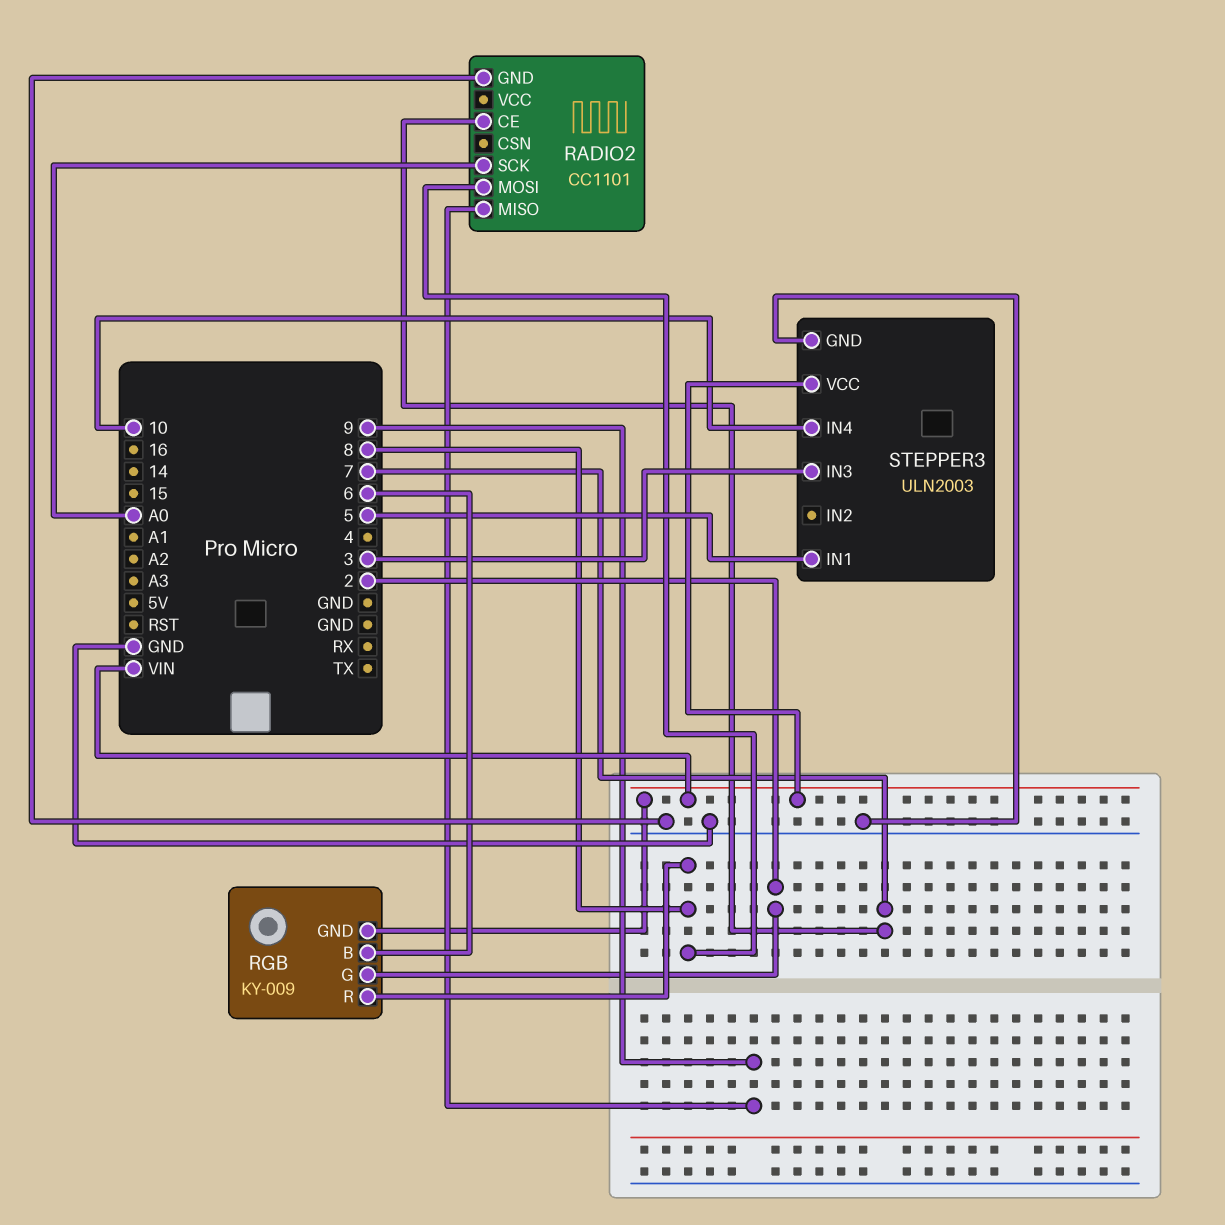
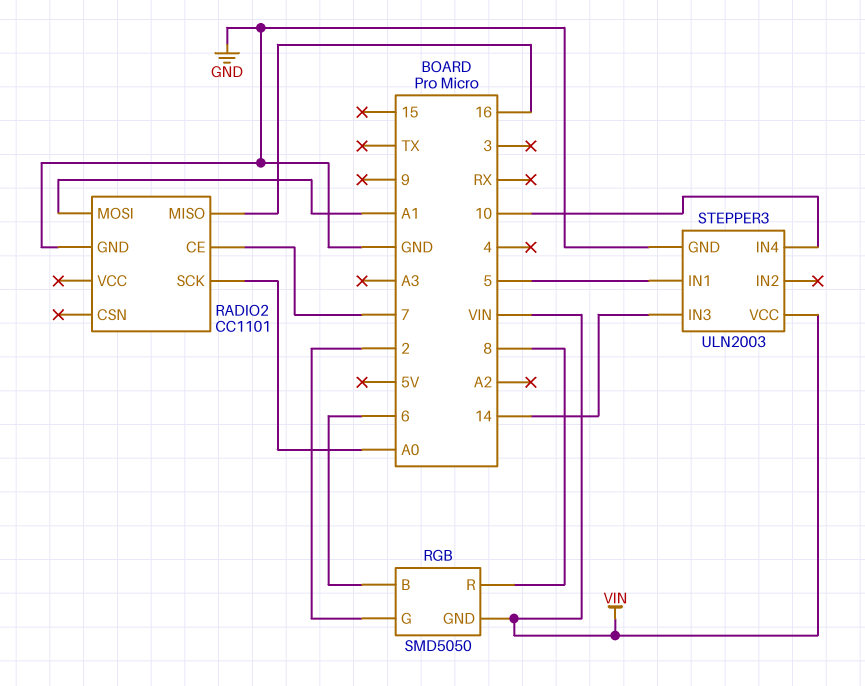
RADIO2 pin MISO: 9 -> 16
RADIO2 pin MOSI: 8 -> A1
RGB: KY-009 -> SMD5050
STEPPER3 pin IN3: 3 -> 14

